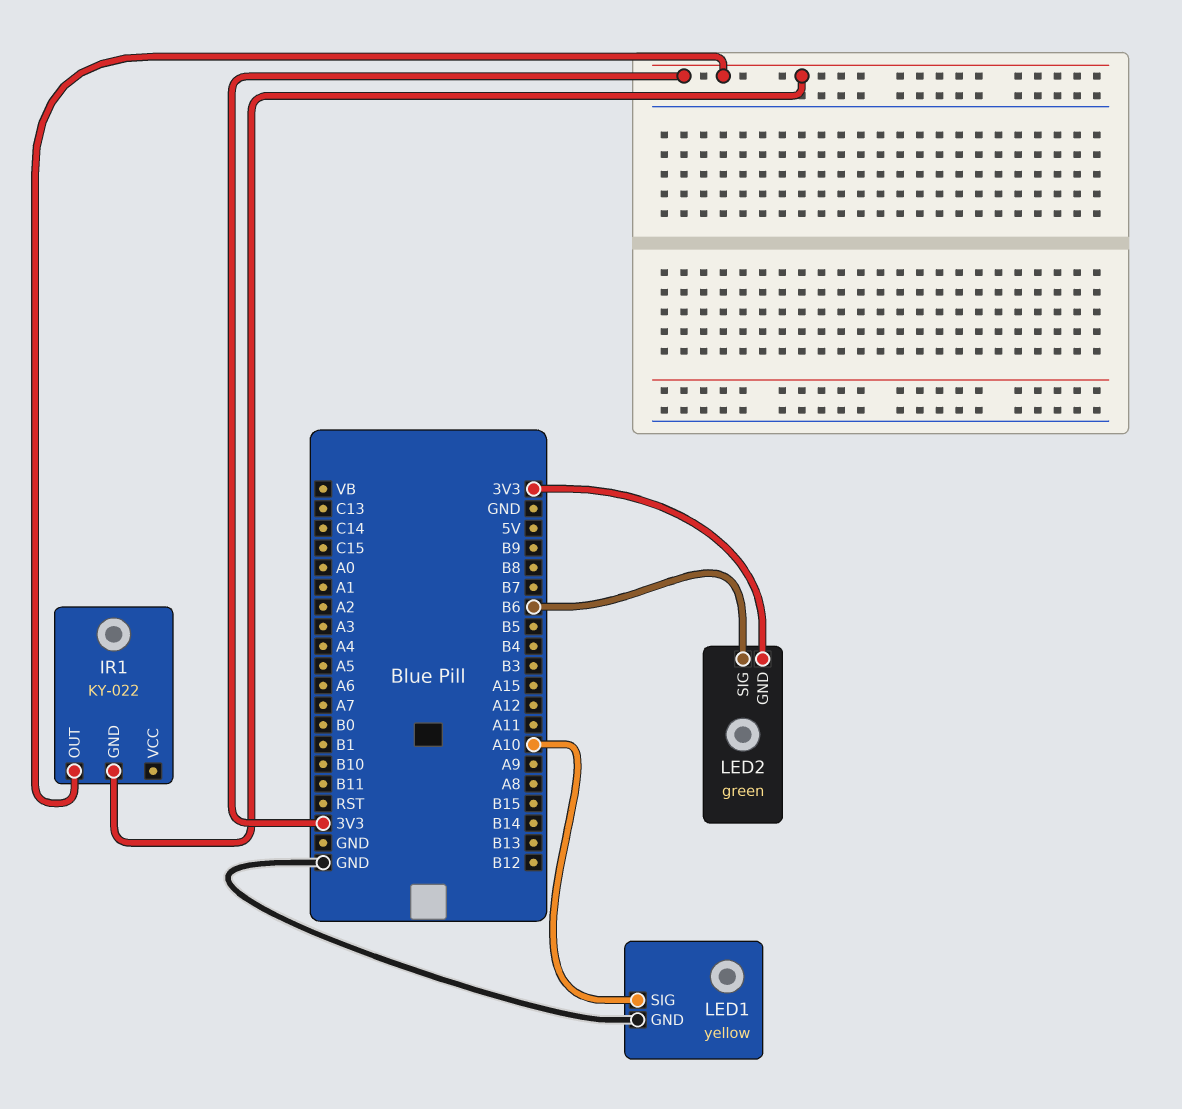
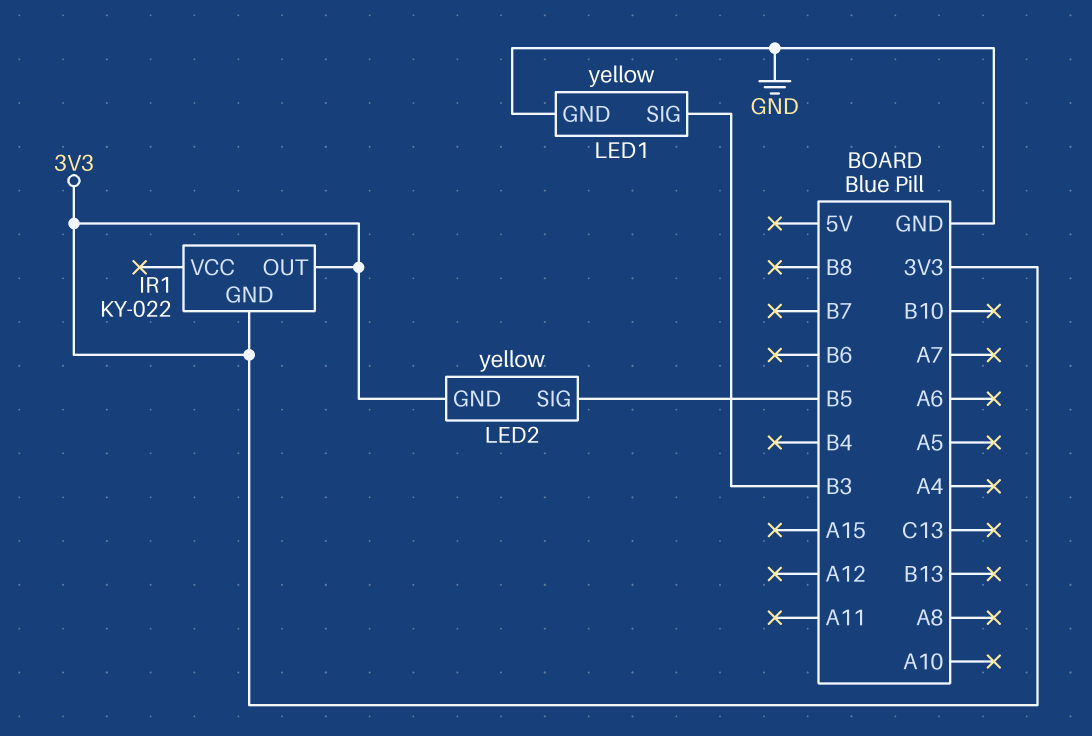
LED1 pin SIG: A10 -> B3
LED2: green -> yellow
LED2 pin SIG: B6 -> B5

